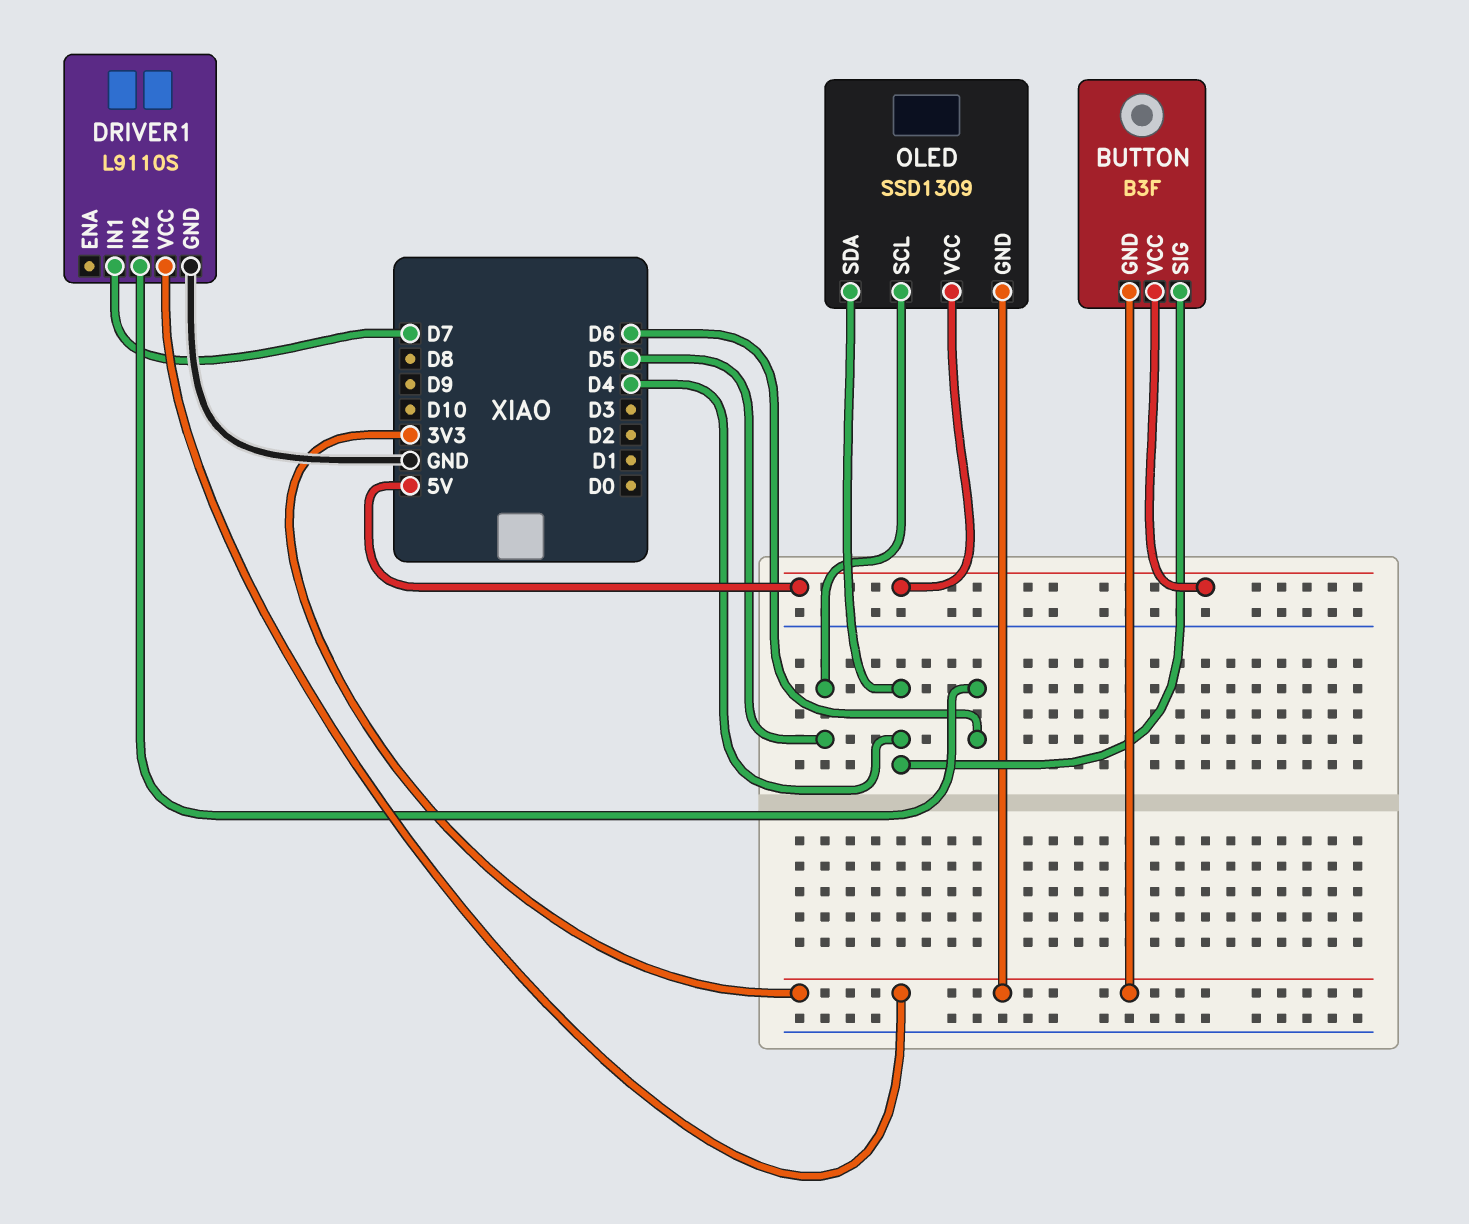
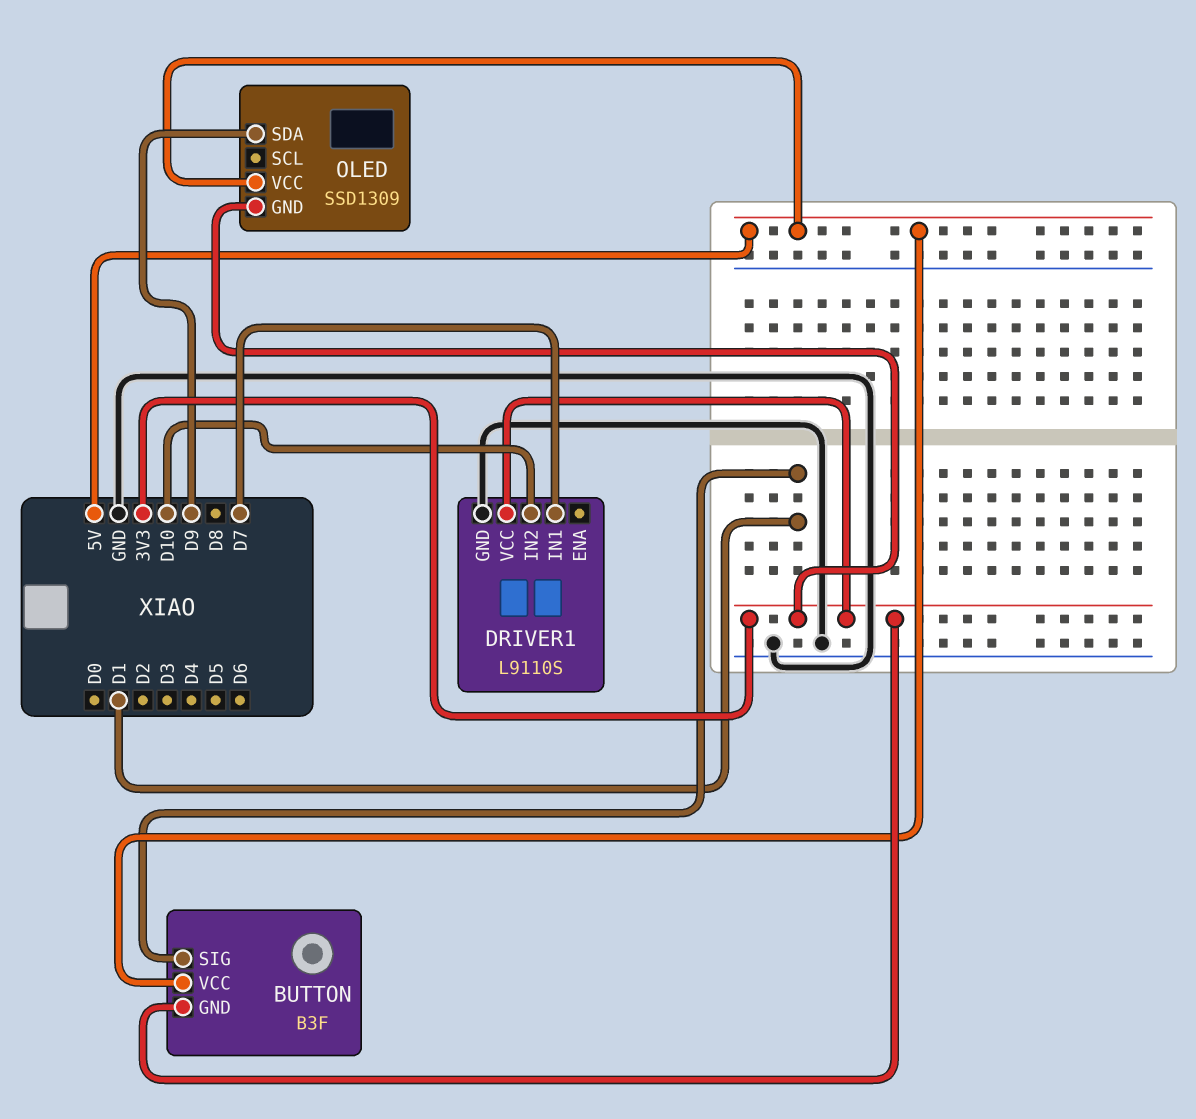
BUTTON pin SIG: D4 -> D1
DRIVER1 pin IN2: D6 -> D10
OLED pin SCL: D5 -> none
OLED pin SDA: D4 -> D9

